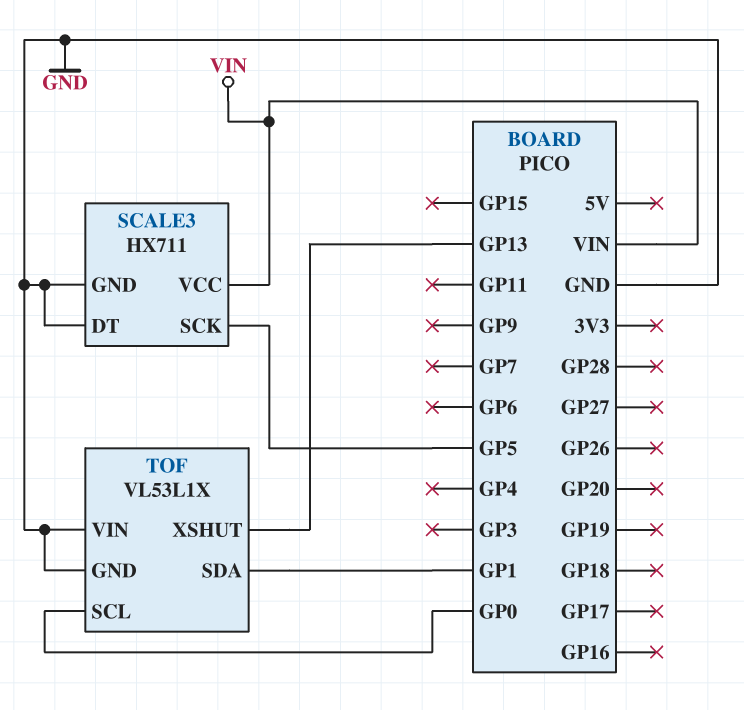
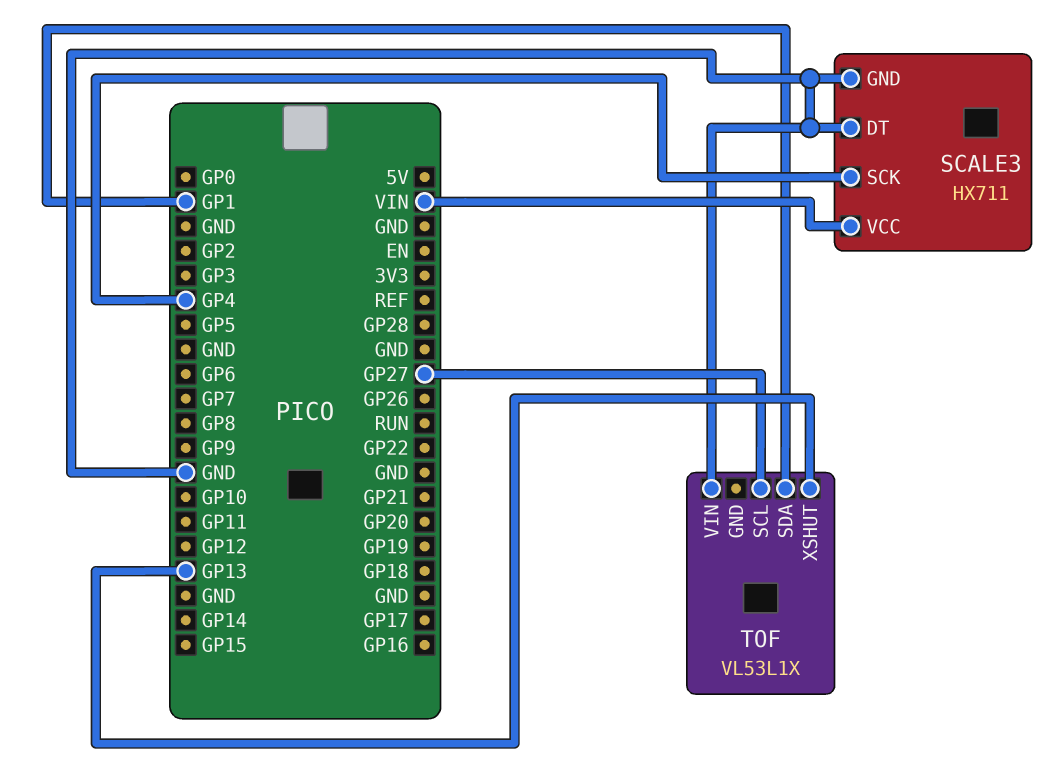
SCALE3 pin SCK: GP5 -> GP4
TOF pin GND: GND -> none
TOF pin SCL: GP0 -> GP27

